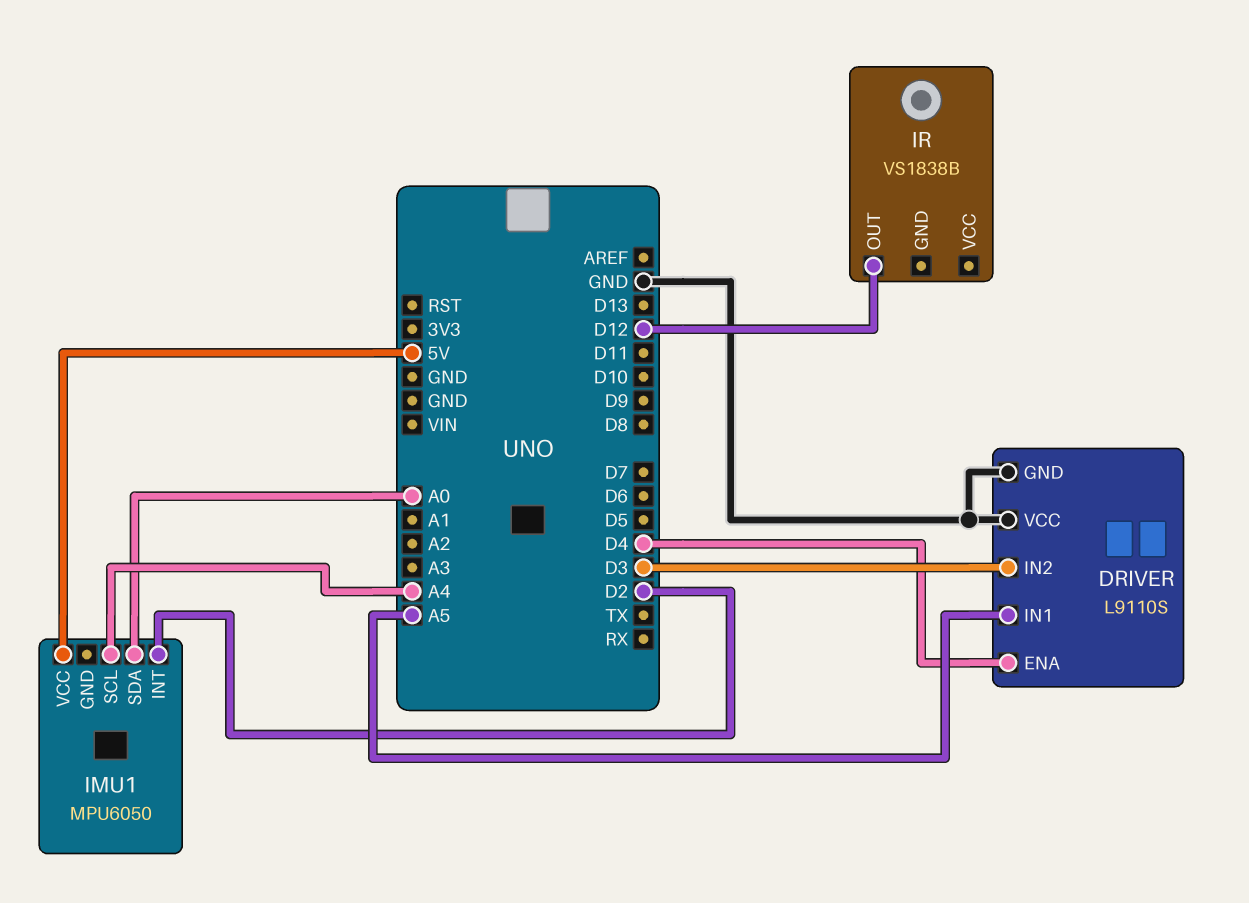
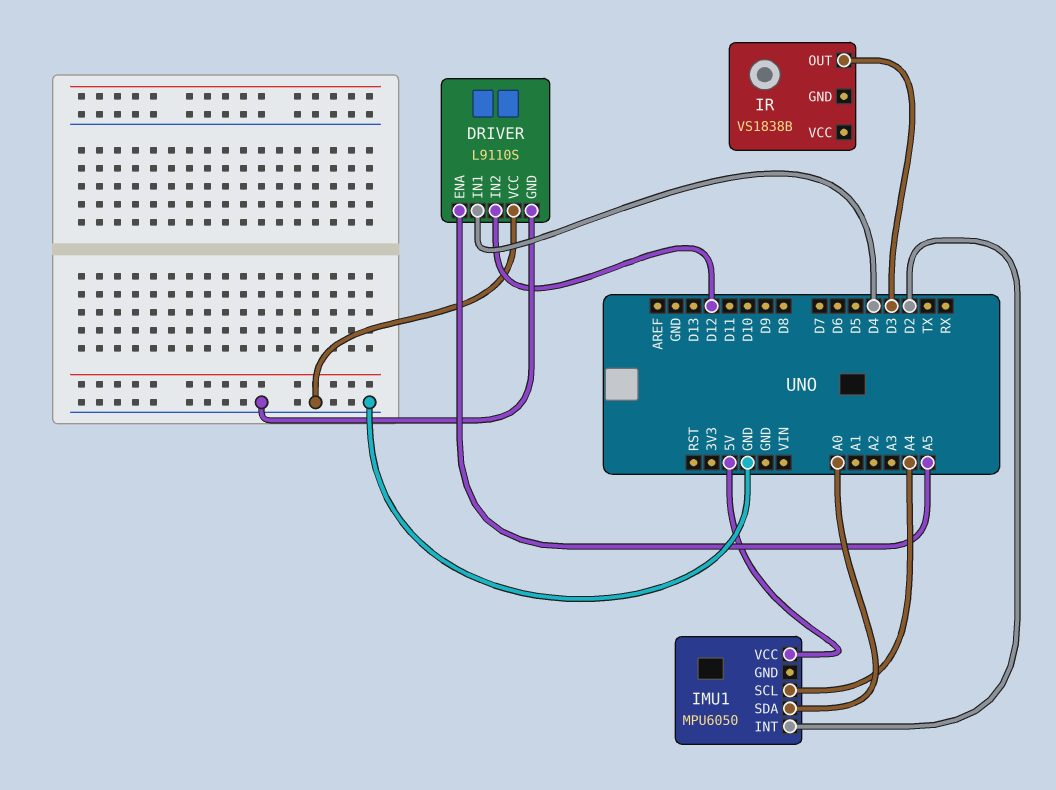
DRIVER pin ENA: D4 -> A5
DRIVER pin IN1: A5 -> D4
DRIVER pin IN2: D3 -> D12
IR pin OUT: D12 -> D3

